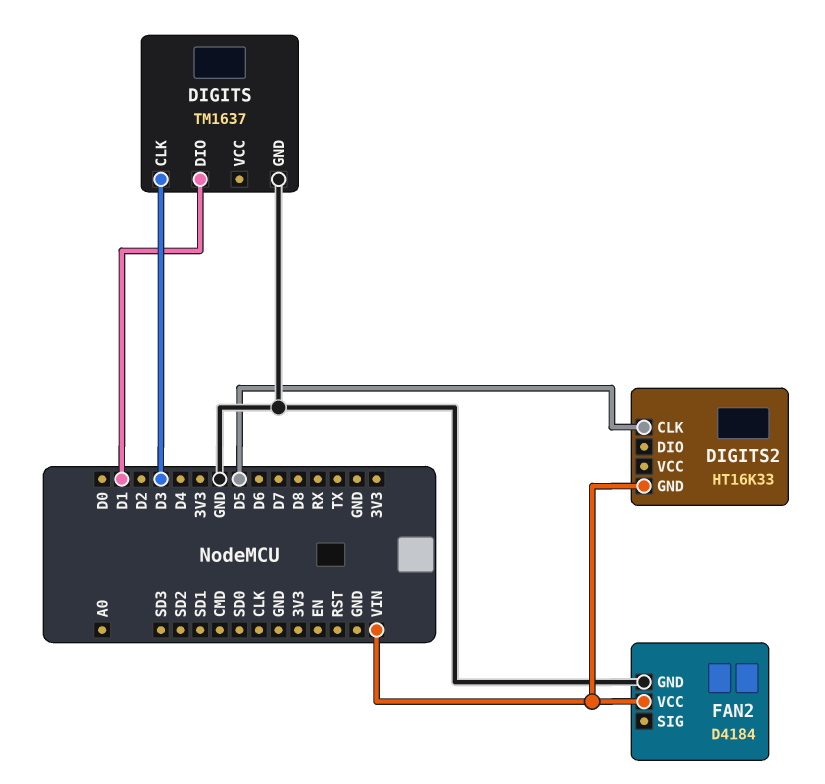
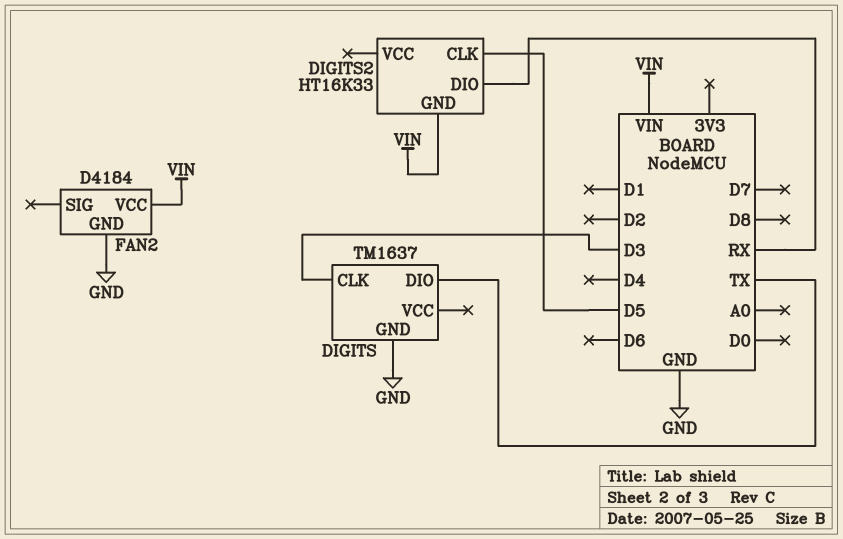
DIGITS pin DIO: D1 -> TX
DIGITS2 pin DIO: none -> RX

